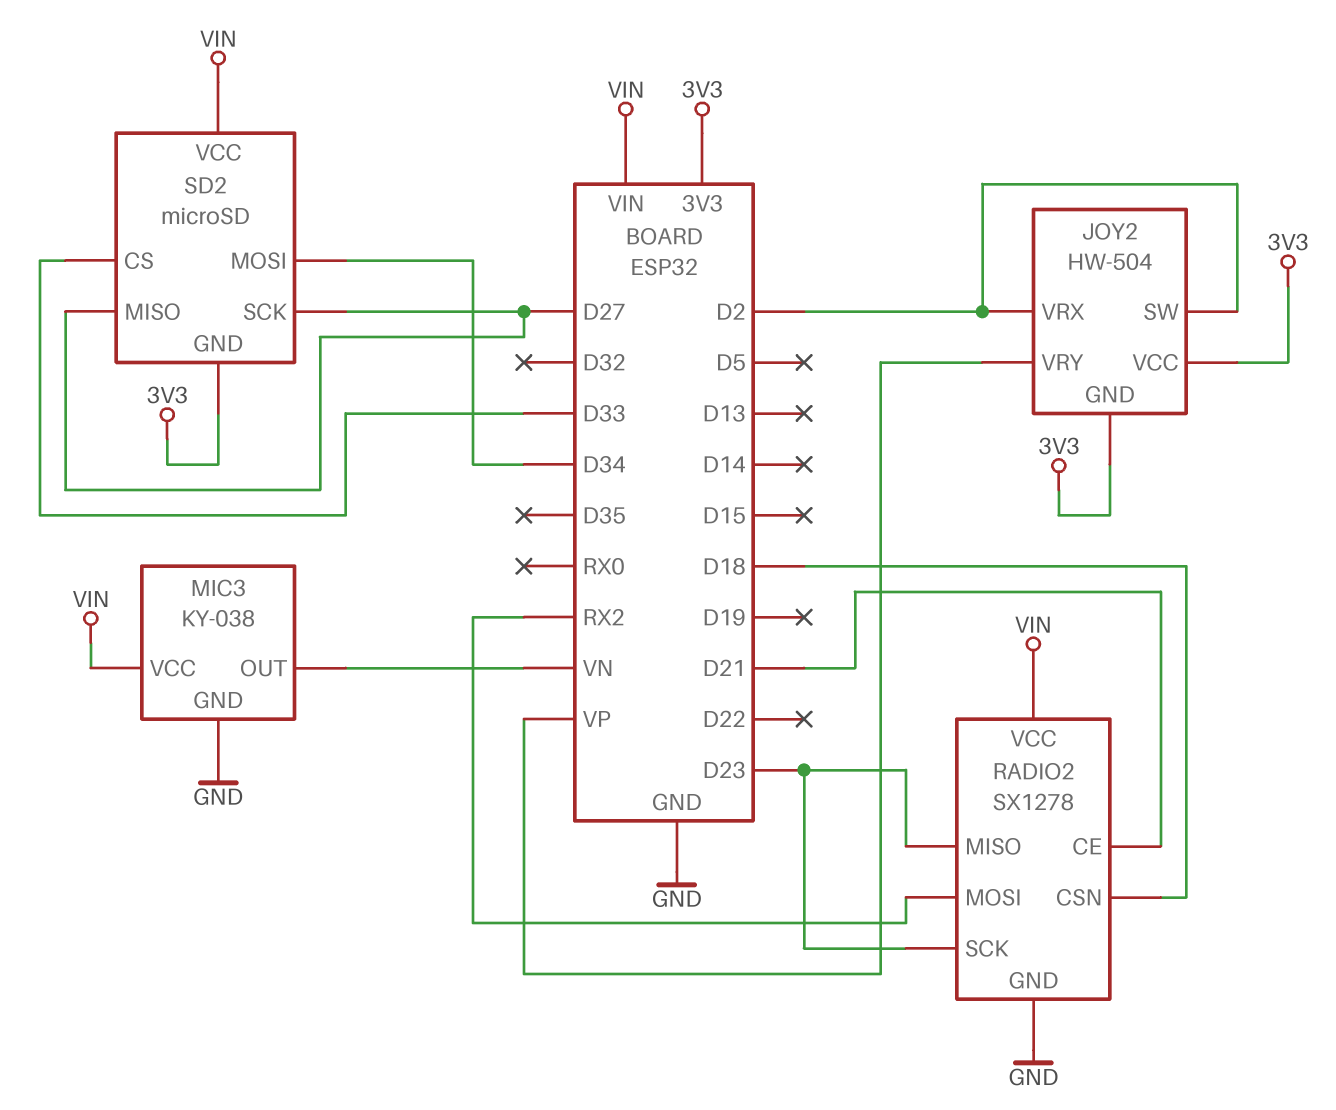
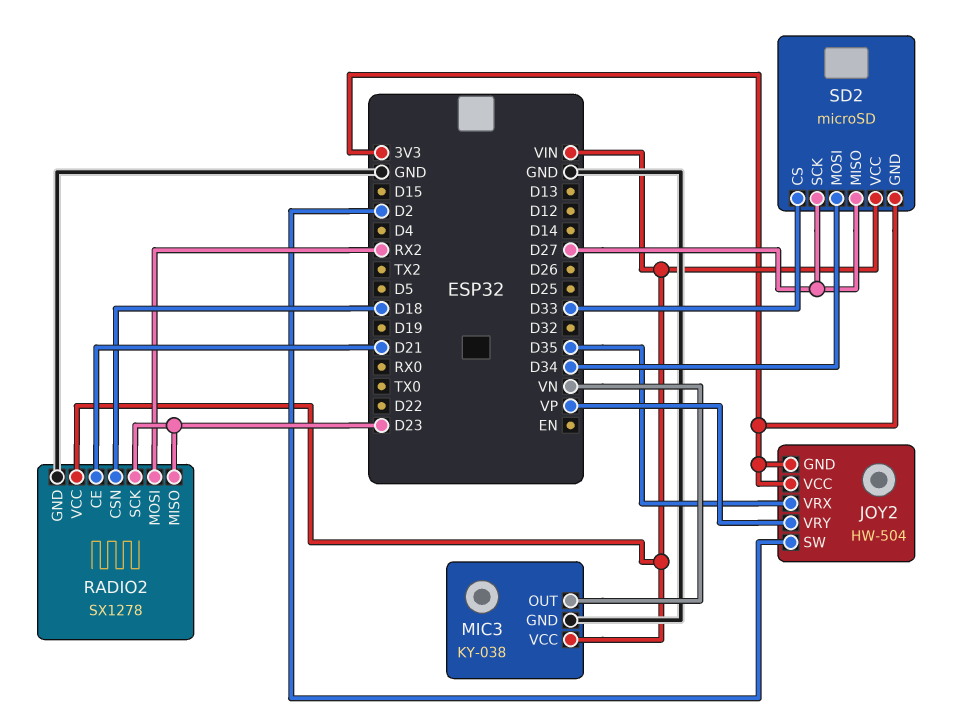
JOY2 pin VRX: D2 -> D35

